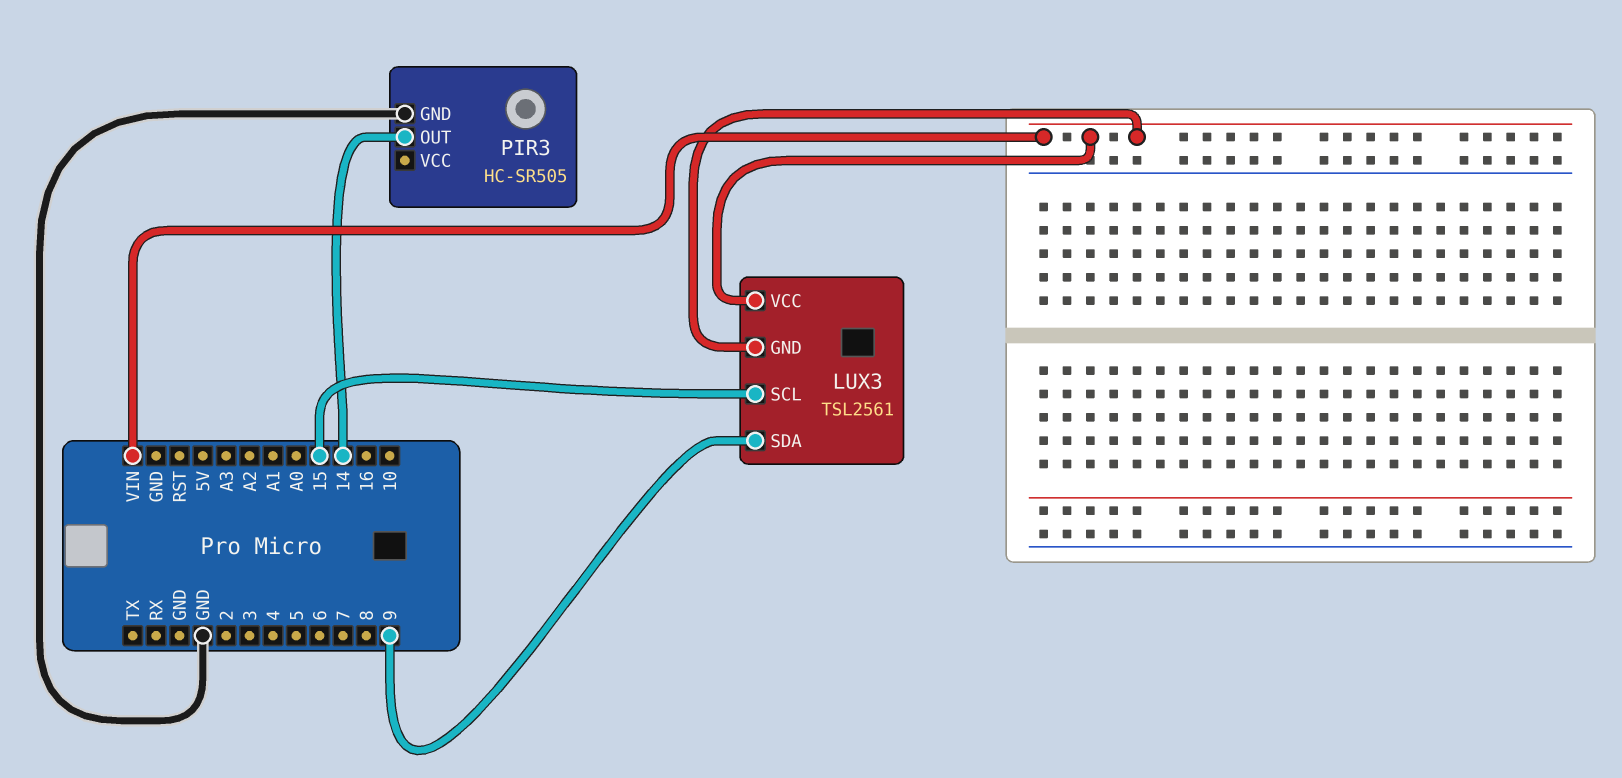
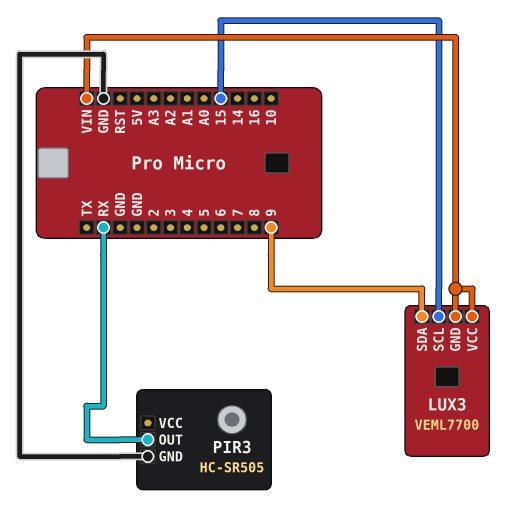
LUX3: TSL2561 -> VEML7700
PIR3 pin OUT: 14 -> RX

